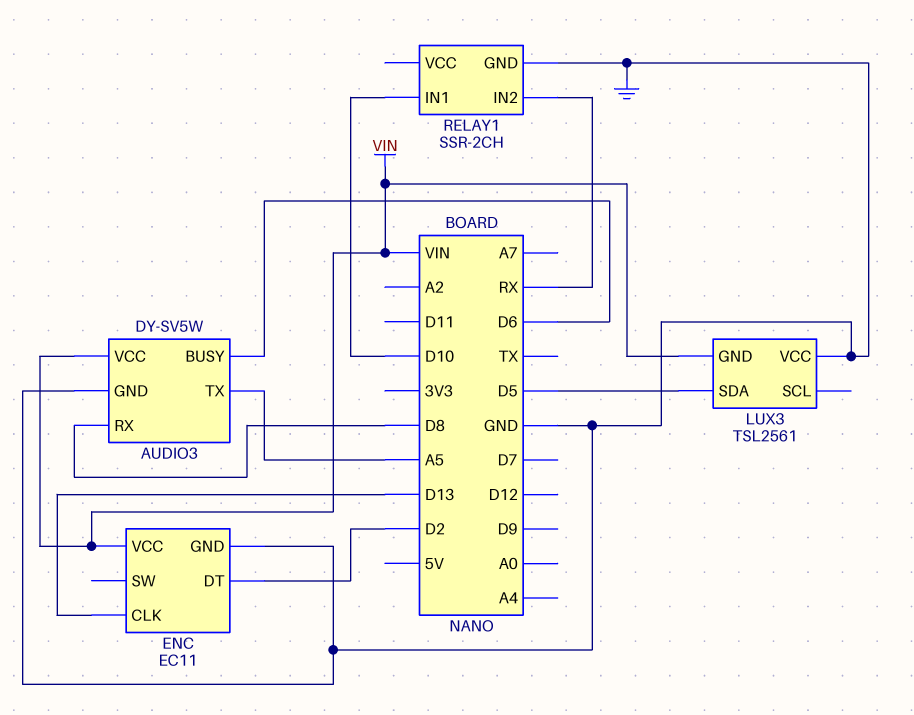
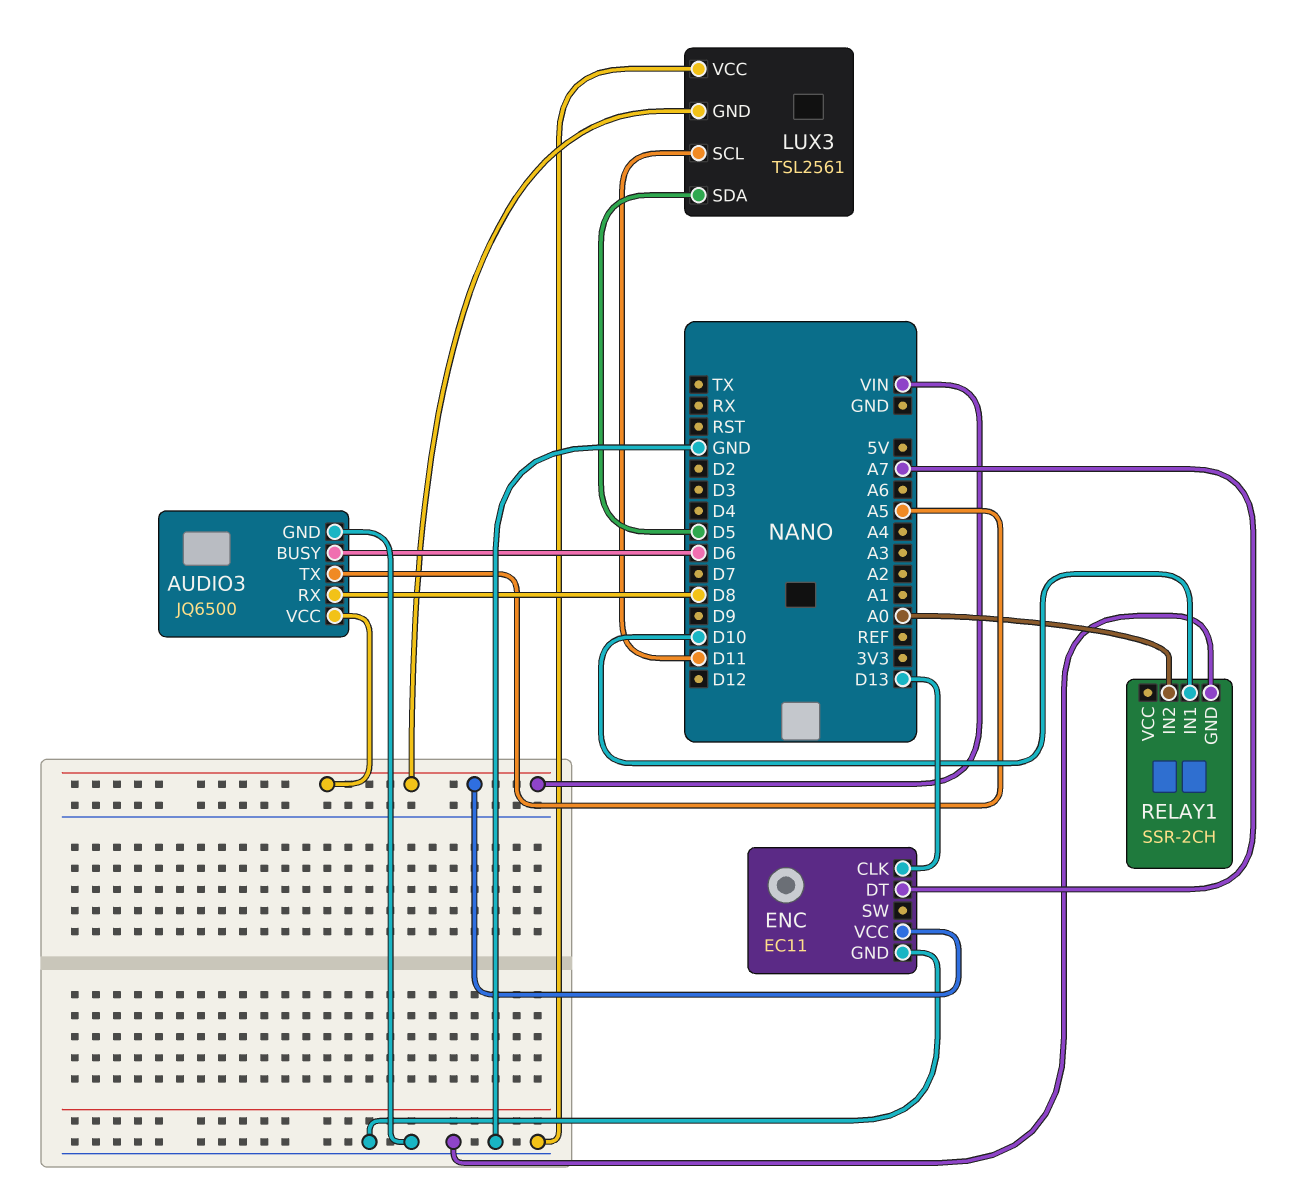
AUDIO3: DY-SV5W -> JQ6500
ENC pin DT: D2 -> A7
LUX3 pin SCL: none -> D11
RELAY1 pin IN2: RX -> A0

